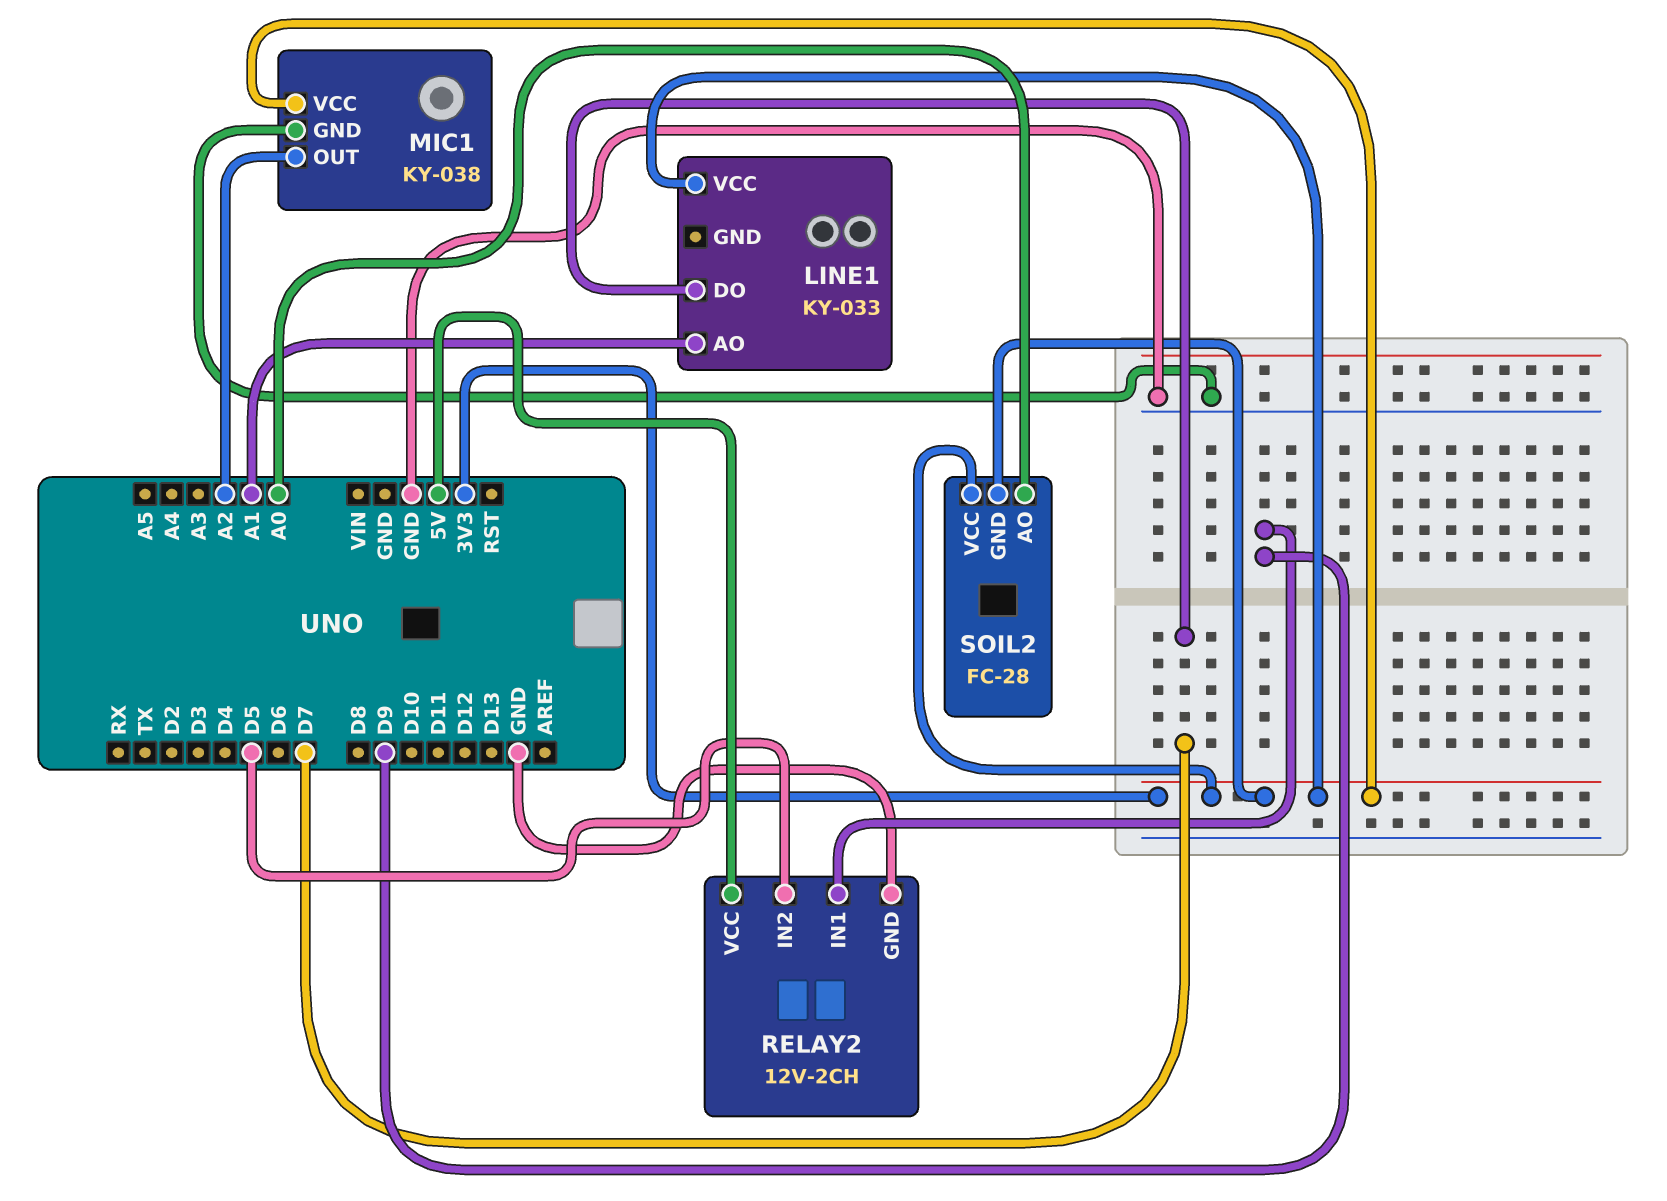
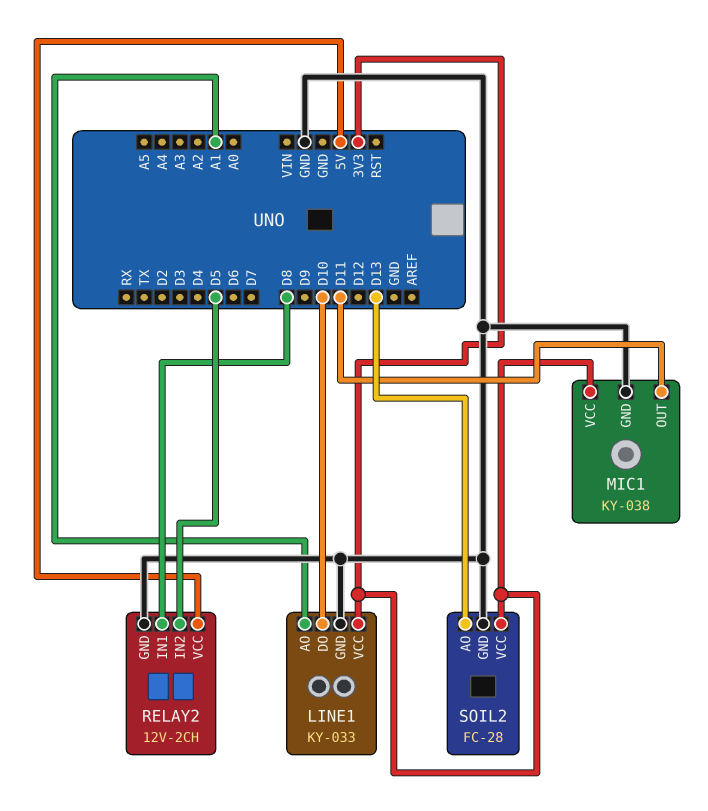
LINE1 pin DO: D7 -> D10
LINE1 pin GND: none -> GND
MIC1 pin OUT: A2 -> D11
RELAY2 pin IN1: D9 -> D8
SOIL2 pin AO: A0 -> D13
SOIL2 pin GND: 3V3 -> GND

